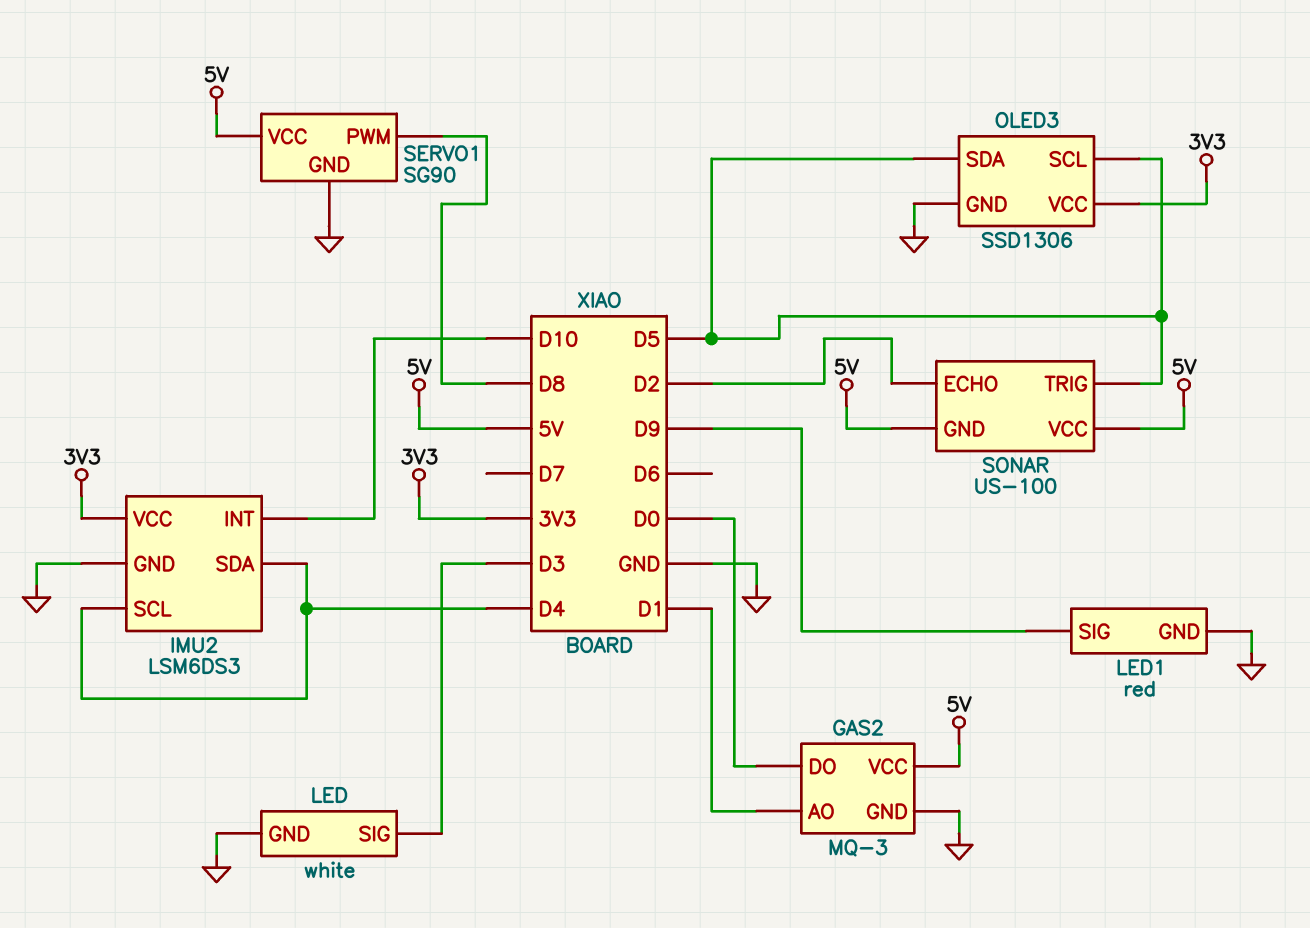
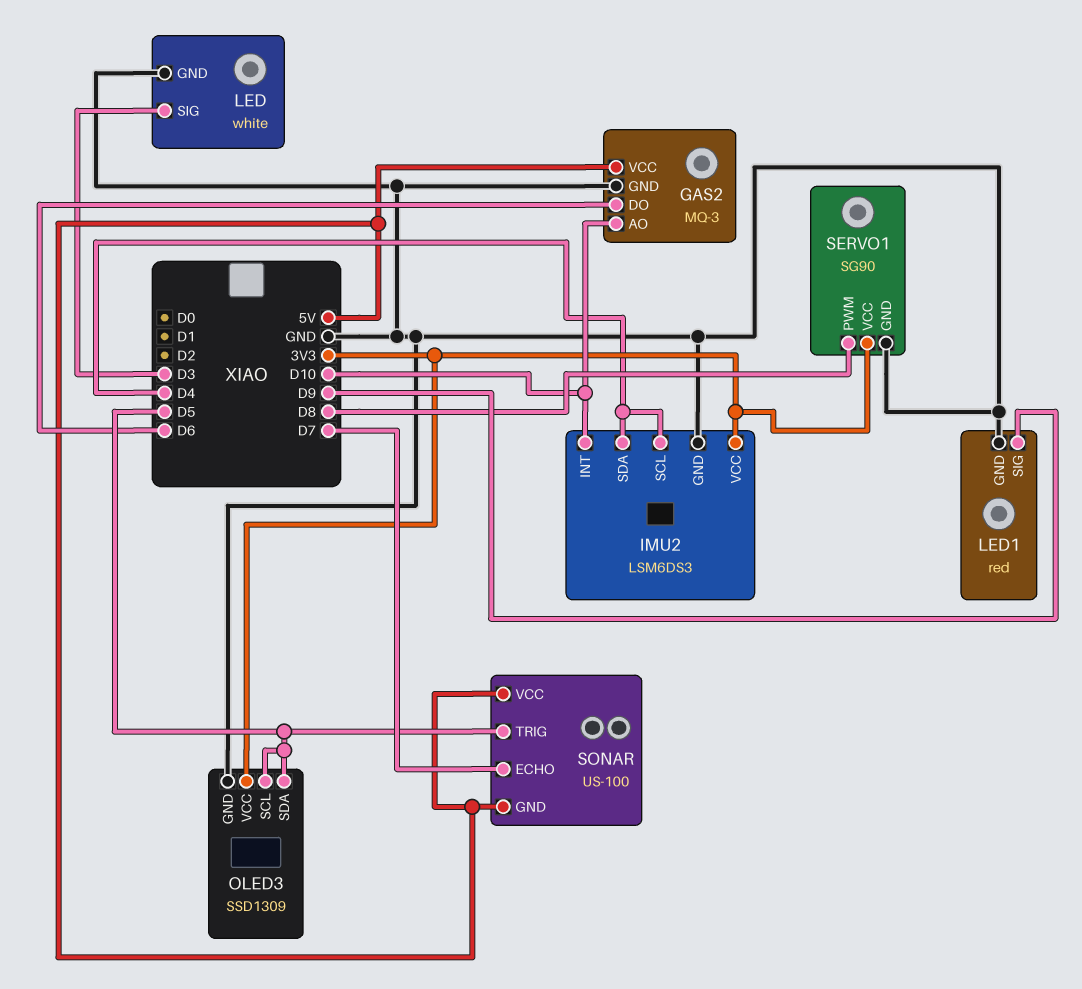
GAS2 pin AO: D1 -> D10
GAS2 pin DO: D0 -> D6
OLED3: SSD1306 -> SSD1309
SERVO1 pin VCC: 5V -> 3V3
SONAR pin ECHO: D2 -> D7

